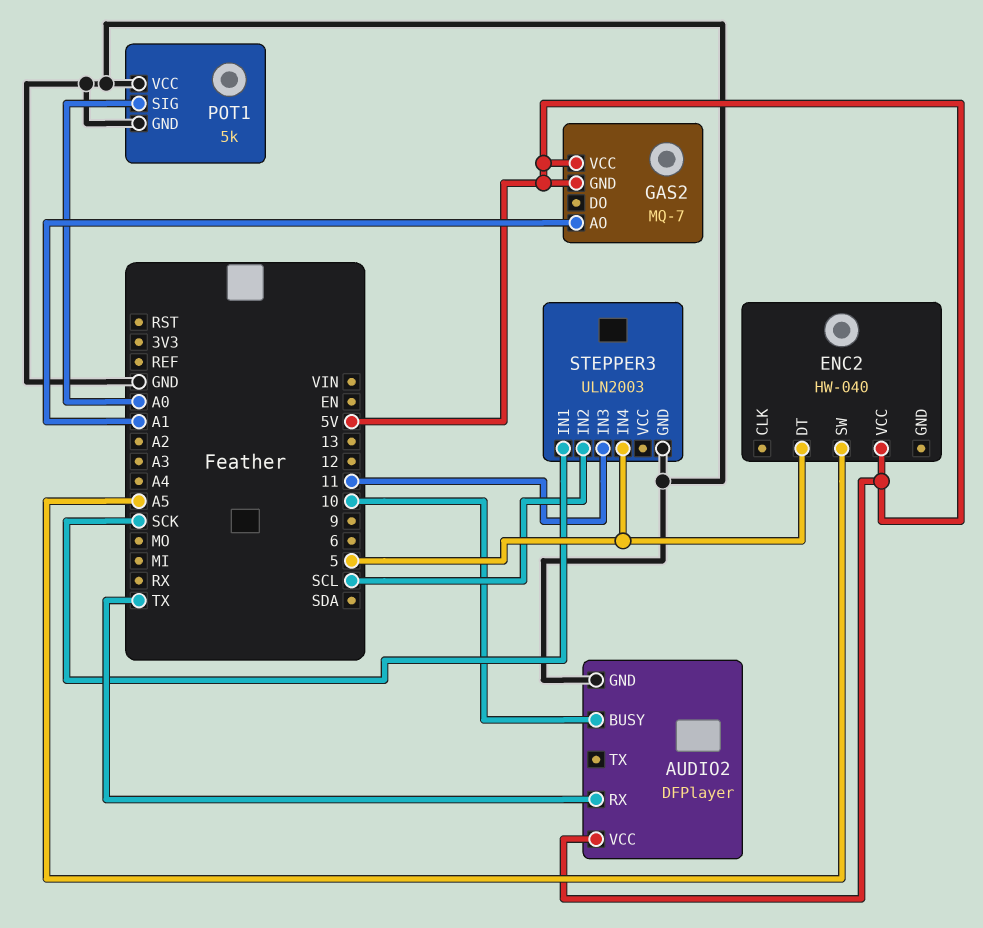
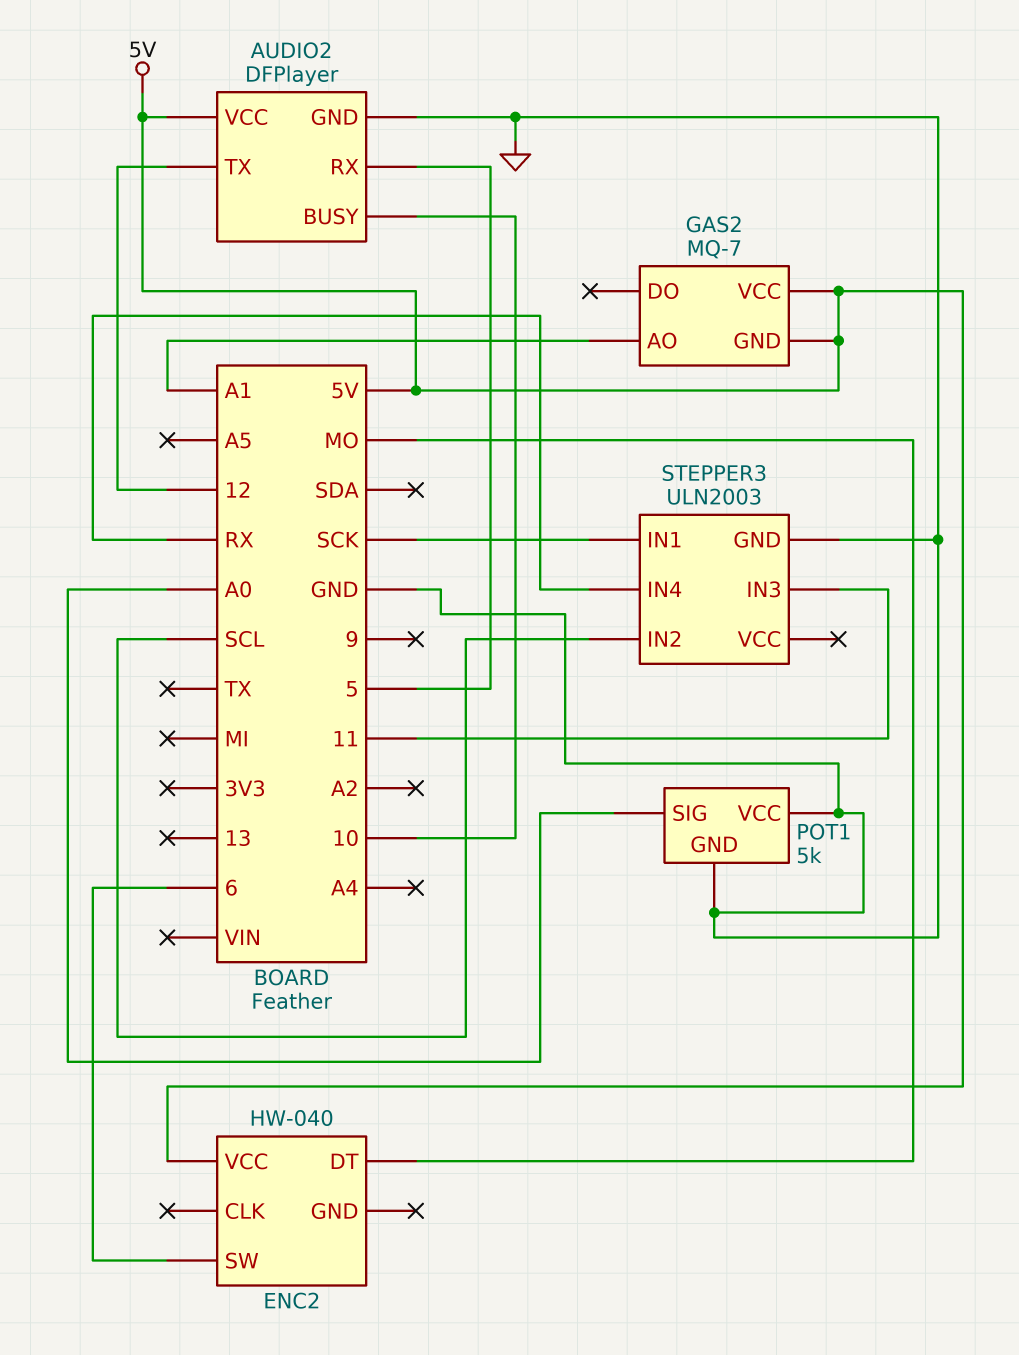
AUDIO2 pin RX: TX -> 5
AUDIO2 pin TX: none -> 12
ENC2 pin DT: 5 -> MO
ENC2 pin SW: A5 -> 6
STEPPER3 pin IN4: 5 -> RX

